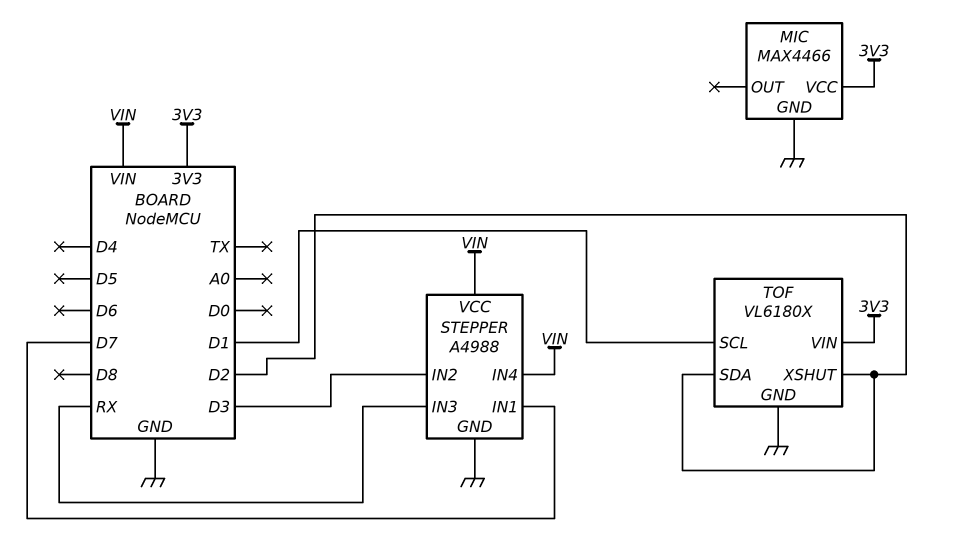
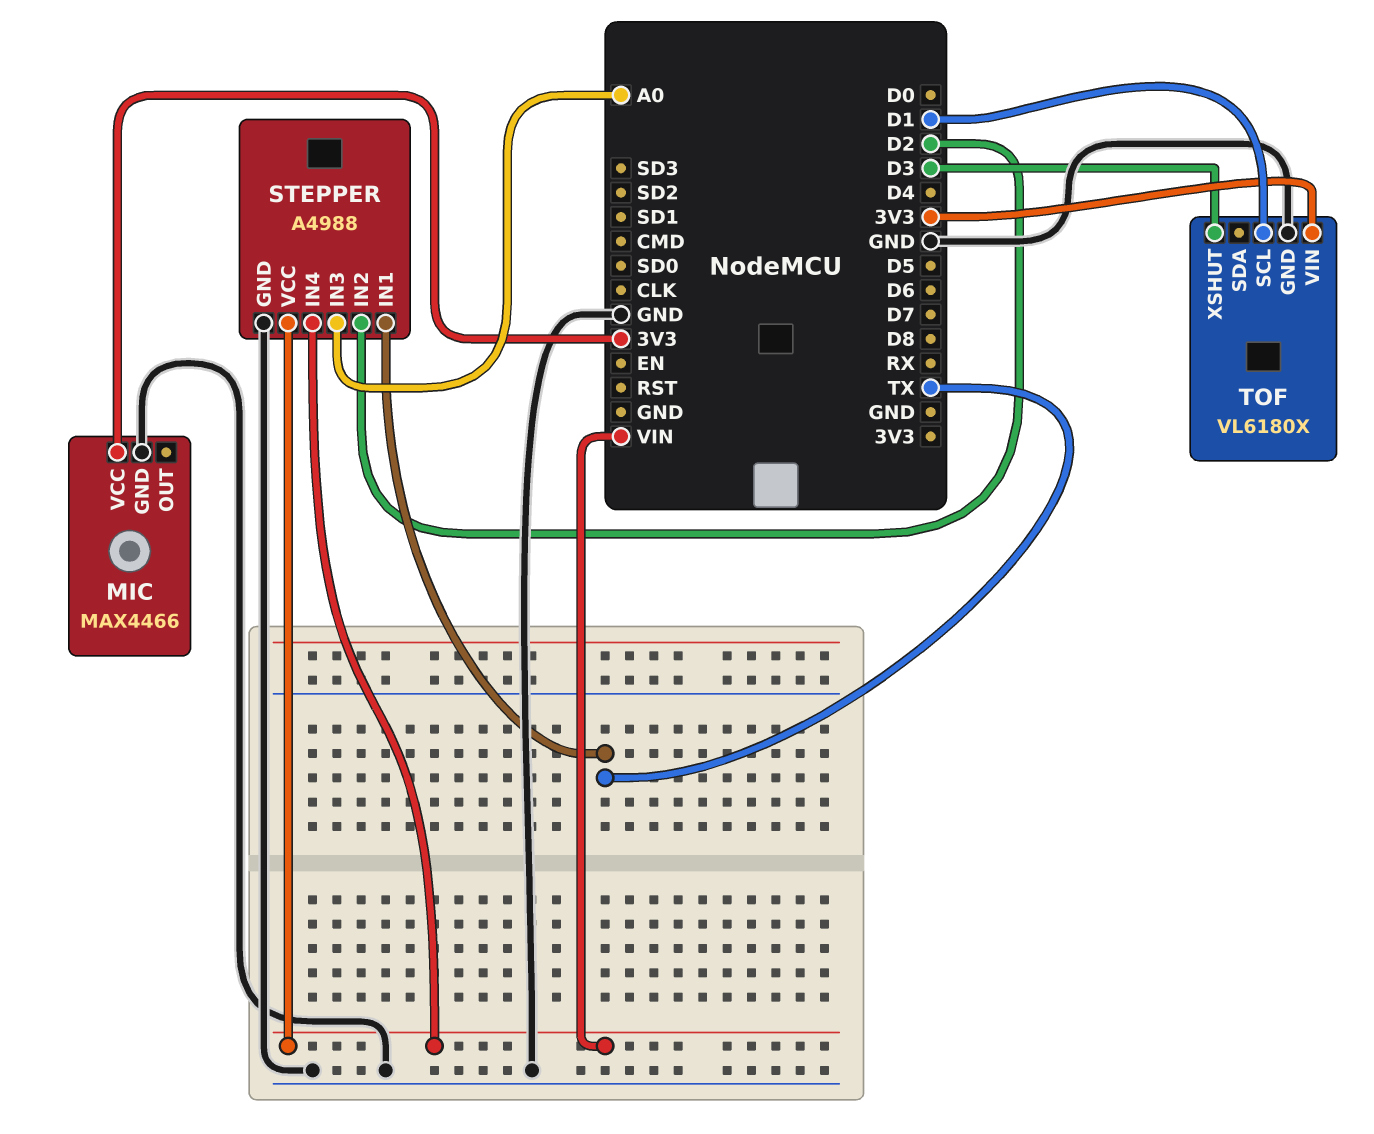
STEPPER pin IN1: D7 -> TX
STEPPER pin IN2: D3 -> D2
STEPPER pin IN3: RX -> A0
TOF pin SDA: D2 -> none
TOF pin XSHUT: D2 -> D3

